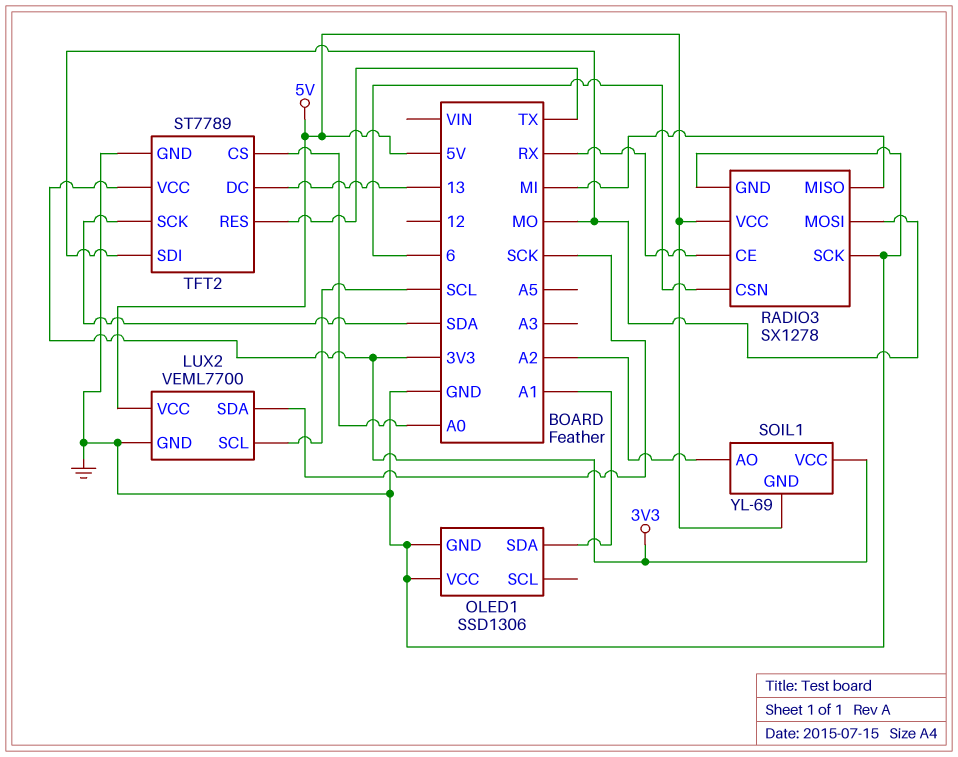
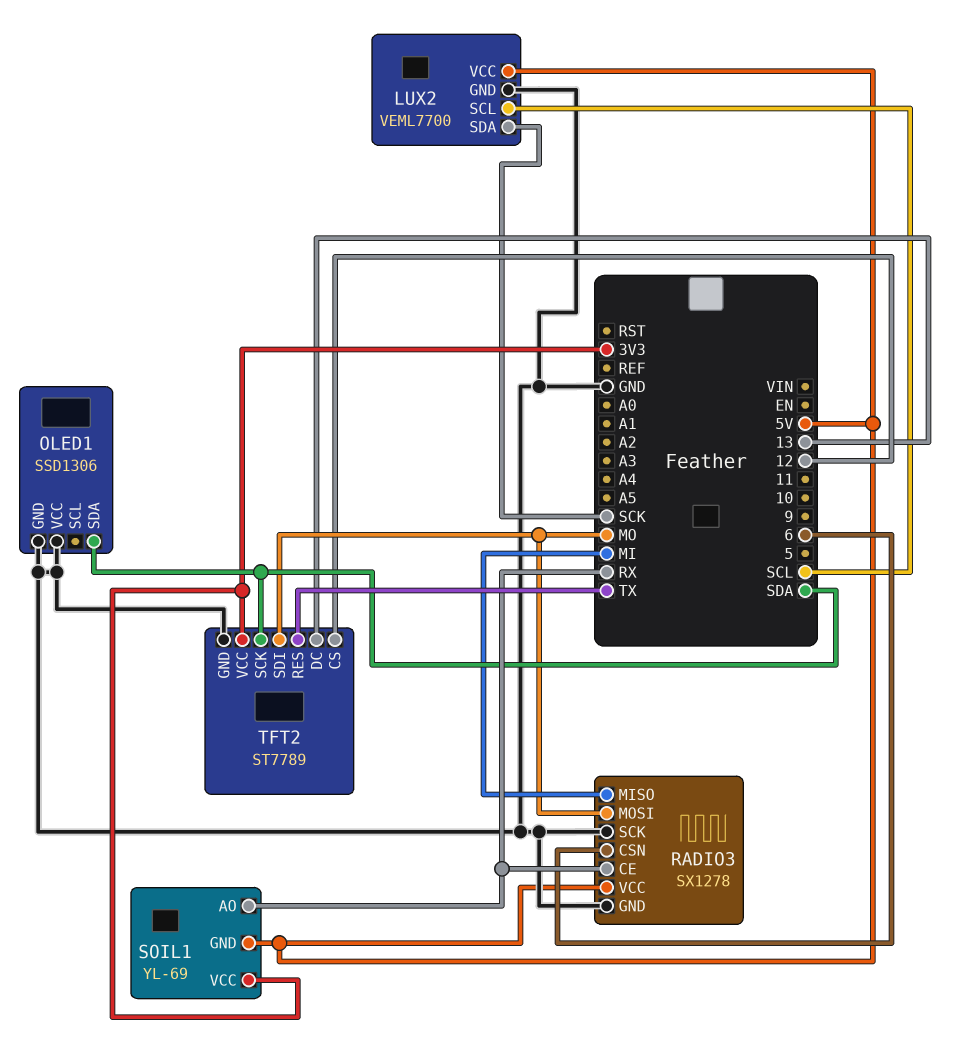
OLED1 pin SDA: A1 -> SDA
SOIL1 pin AO: A2 -> RX
TFT2 pin CS: A0 -> 12

